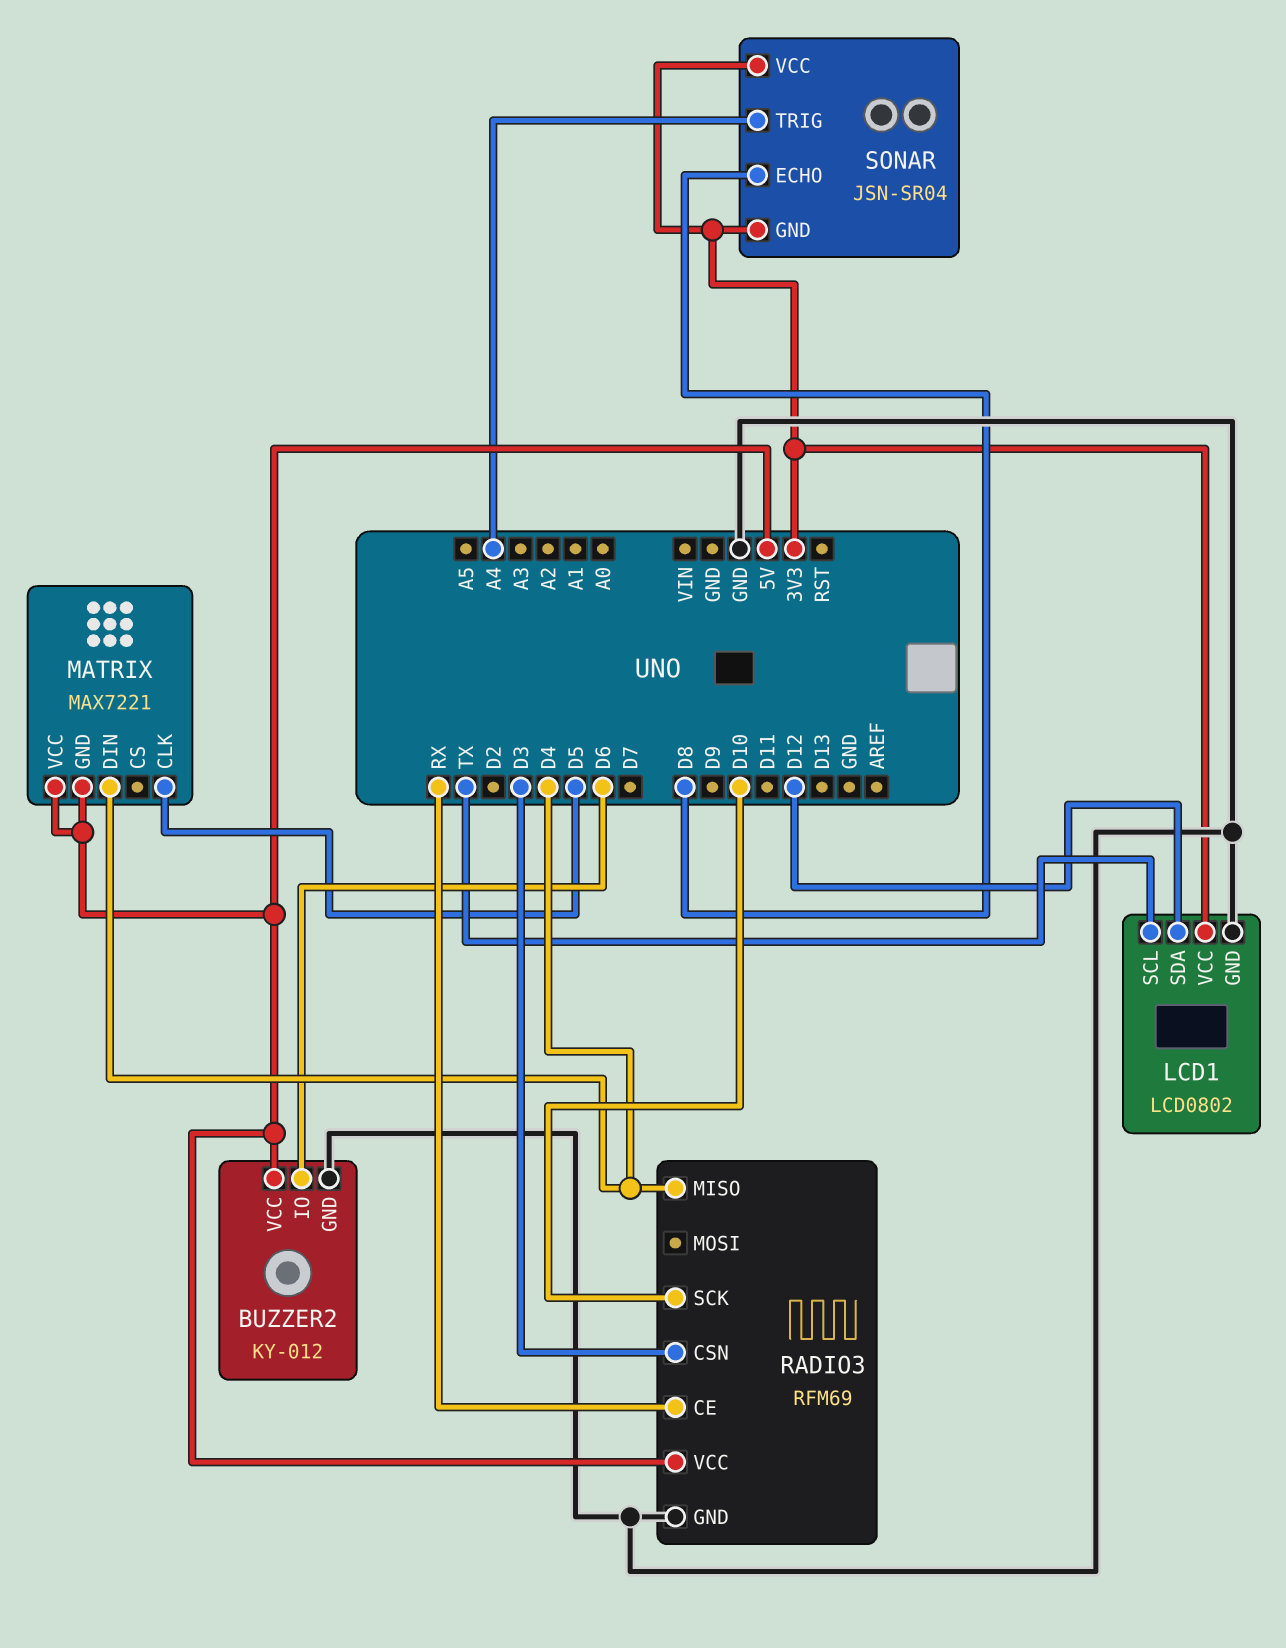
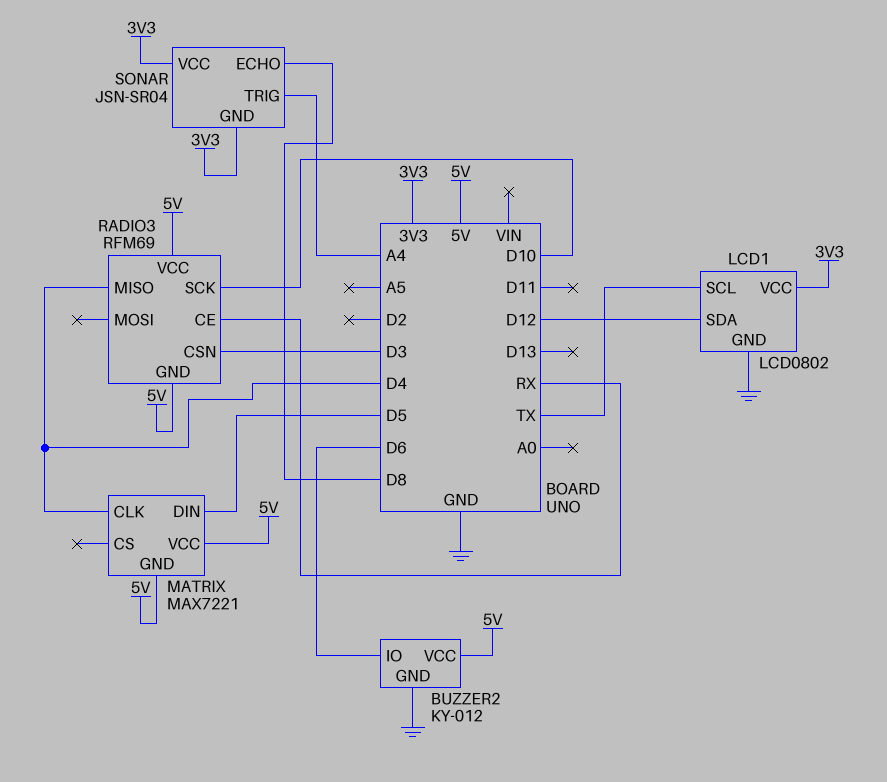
MATRIX pin CLK: D5 -> D4
MATRIX pin DIN: D4 -> D5
RADIO3 pin GND: GND -> 5V

